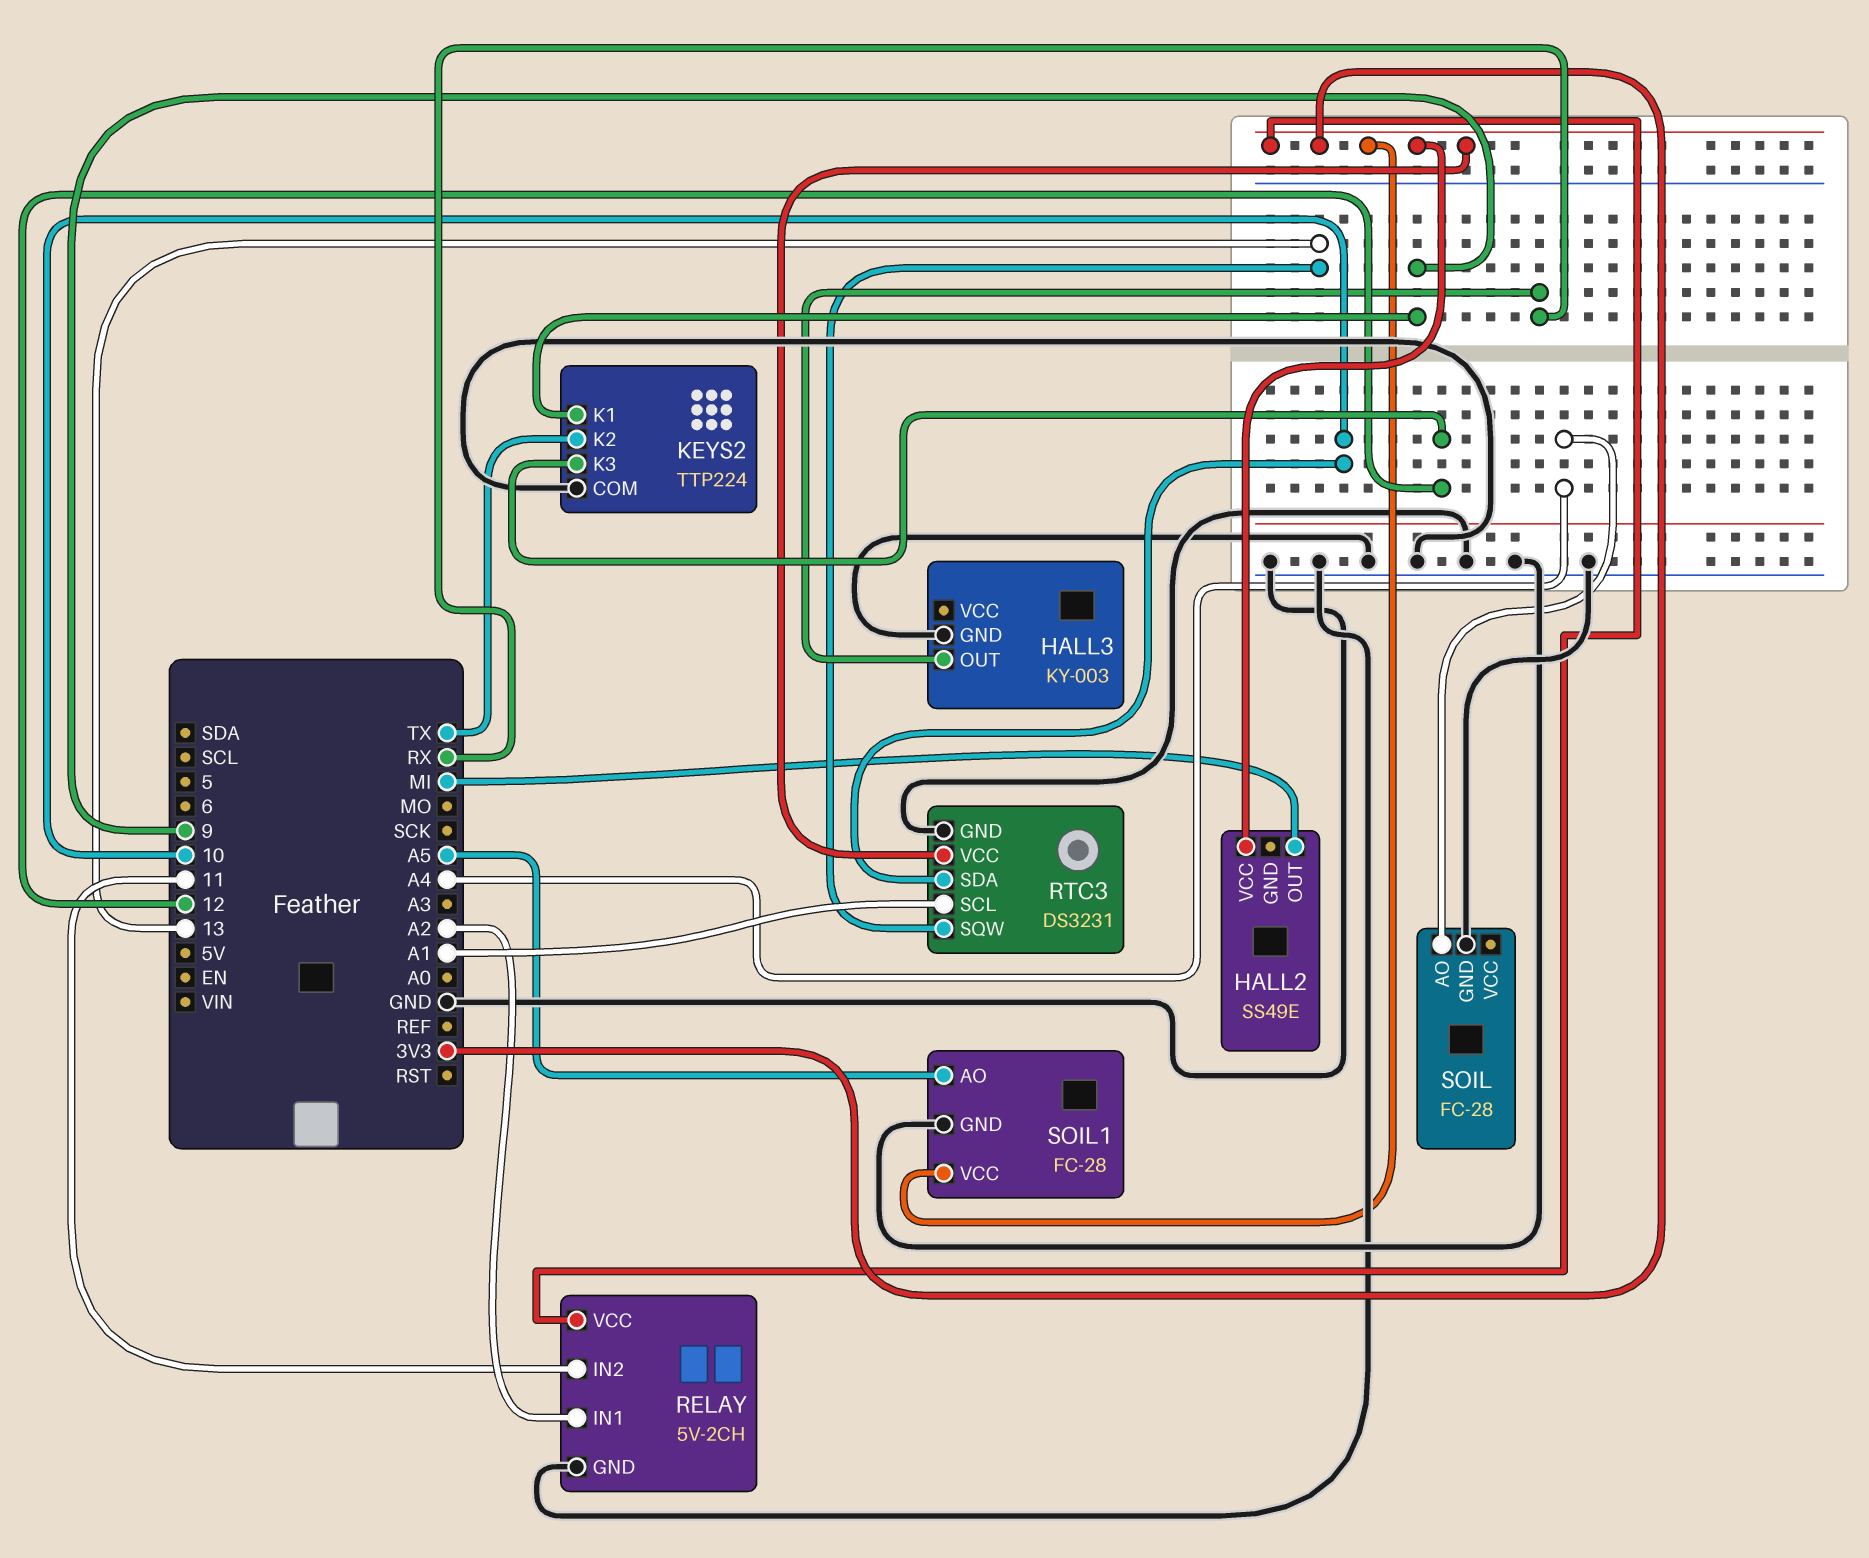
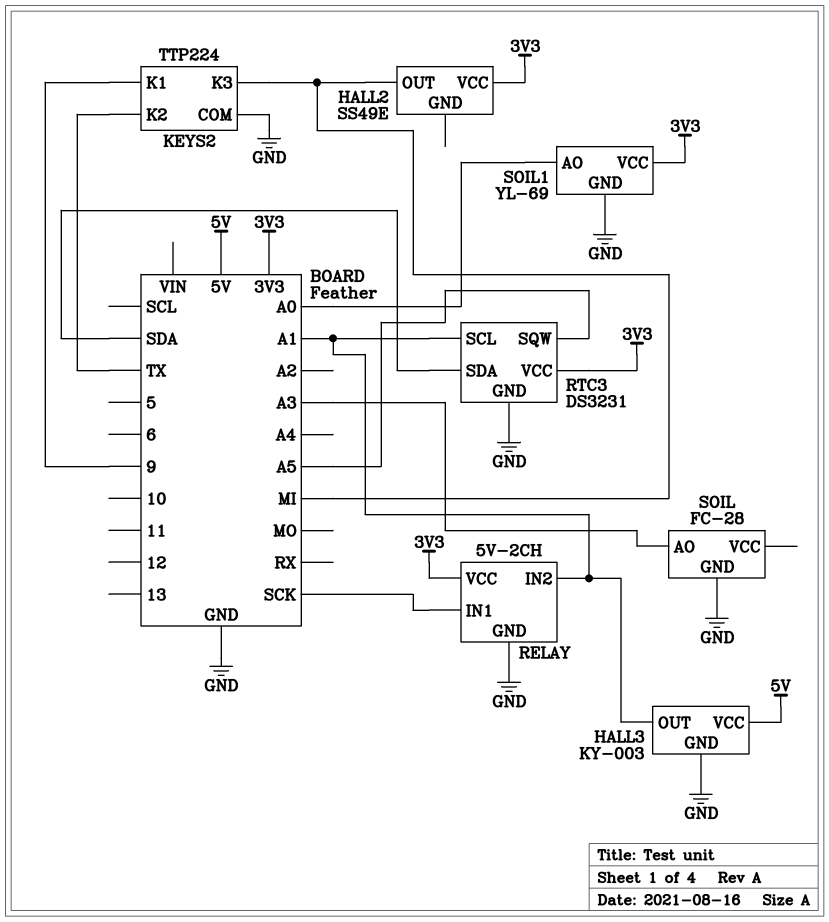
HALL3 pin OUT: RX -> A1
HALL3 pin VCC: none -> 5V
KEYS2 pin K3: 12 -> MI
RELAY pin IN1: A2 -> SCK
RELAY pin IN2: 11 -> A1
RTC3 pin SDA: 10 -> SDA
RTC3 pin SQW: 13 -> A5
SOIL pin AO: A4 -> A3
SOIL1: FC-28 -> YL-69
SOIL1 pin AO: A5 -> A0

